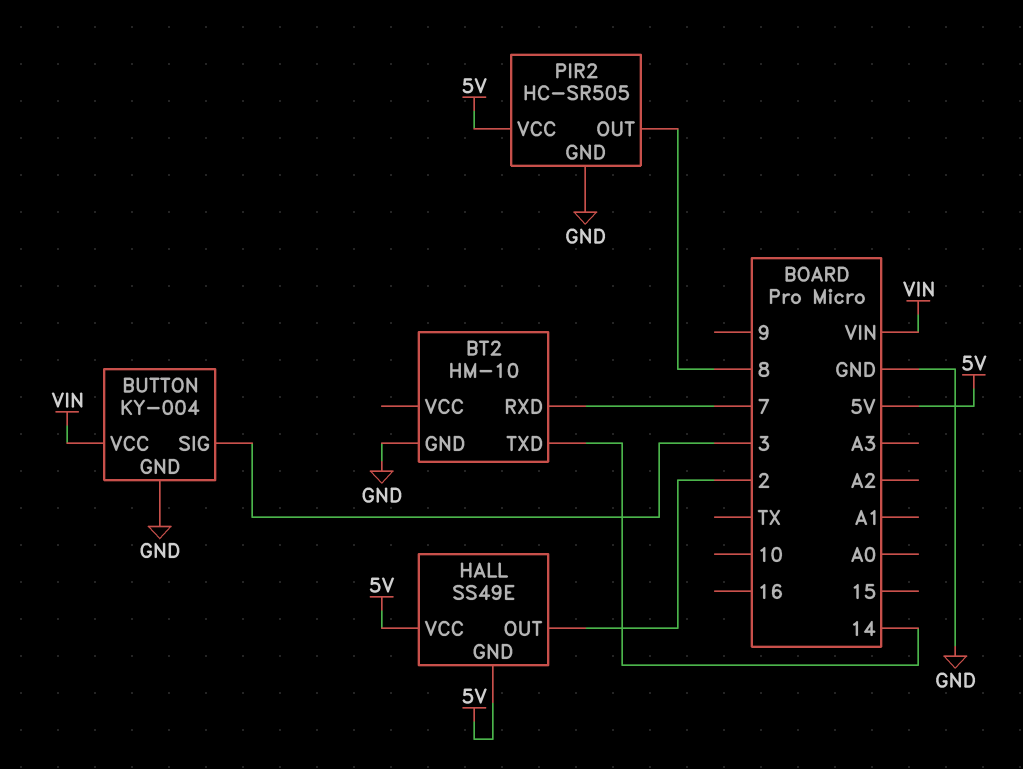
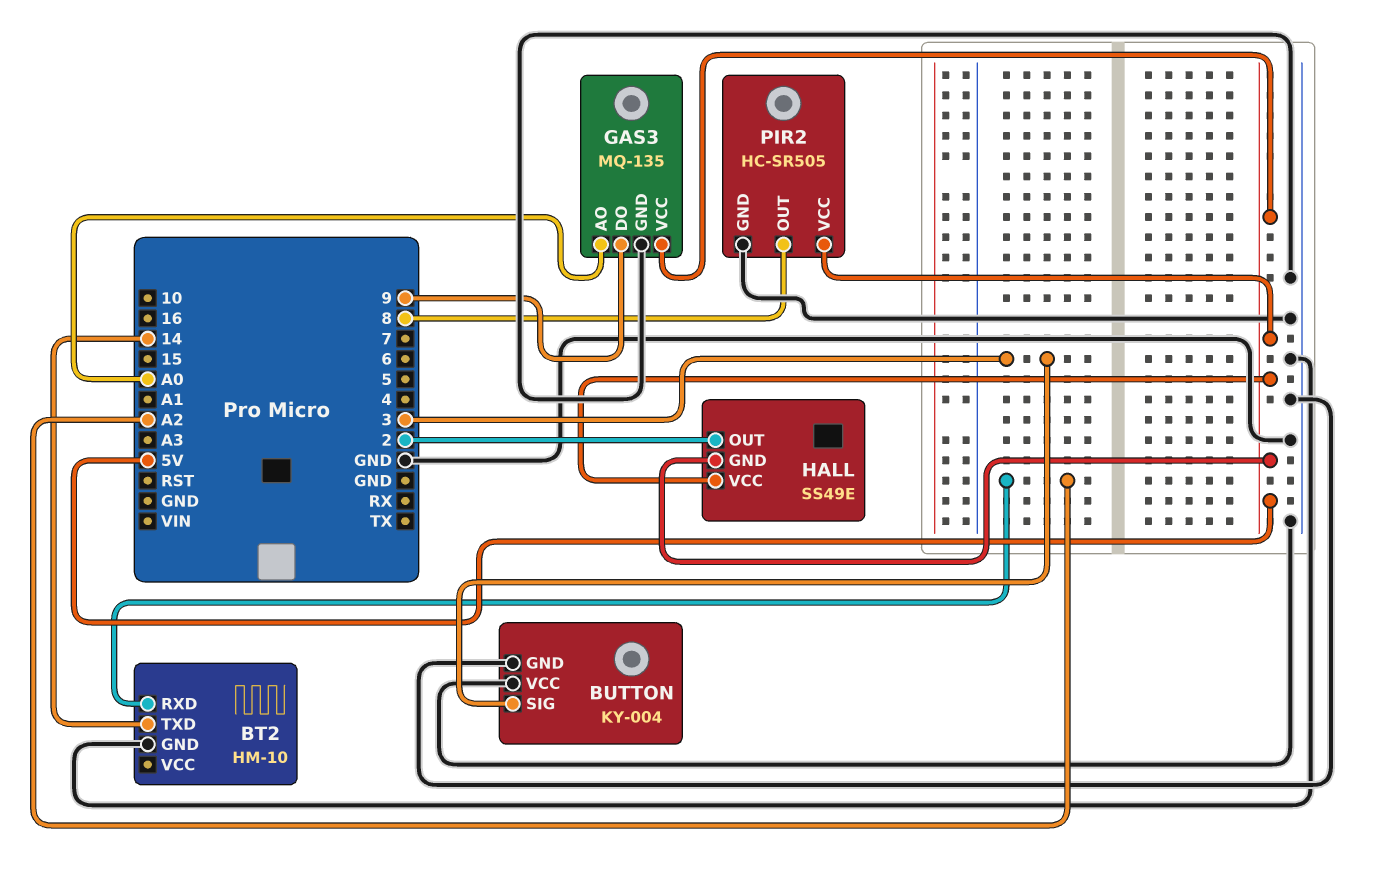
BT2 pin RXD: 7 -> A2
BUTTON pin VCC: VIN -> GND
GAS3: none -> MQ-135
GAS3 pin AO: none -> A0
GAS3 pin DO: none -> 9
GAS3 pin GND: none -> GND
GAS3 pin VCC: none -> 5V

